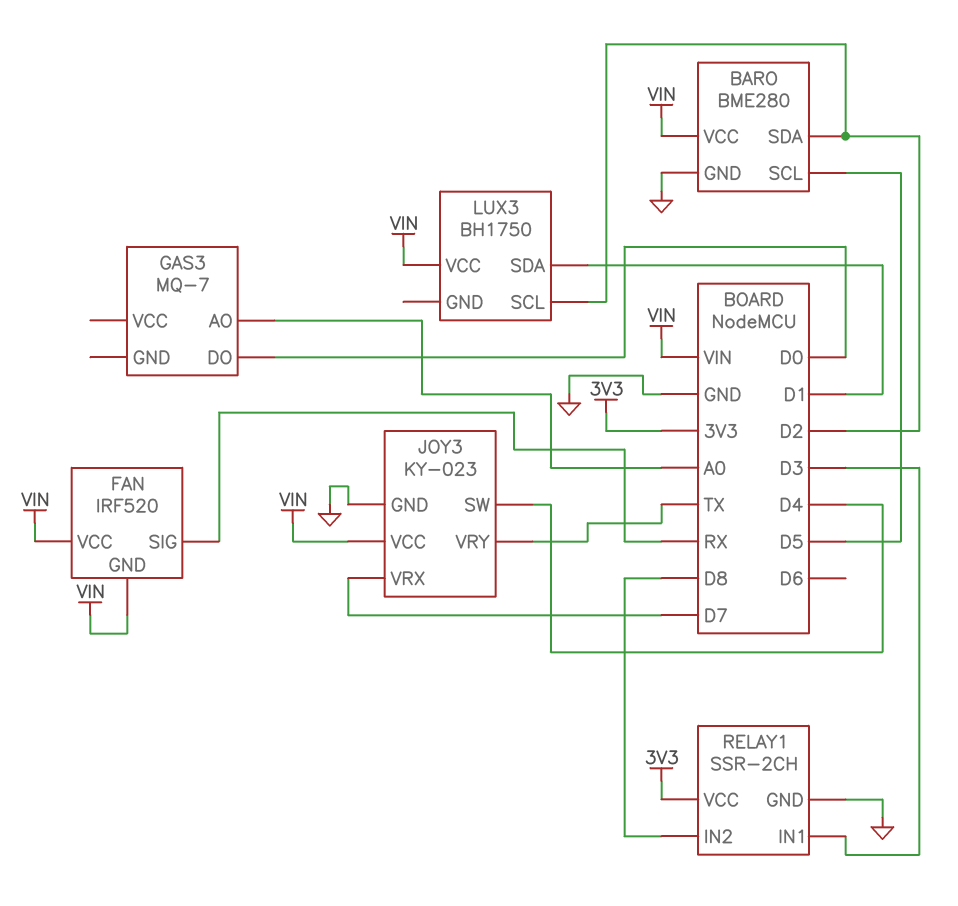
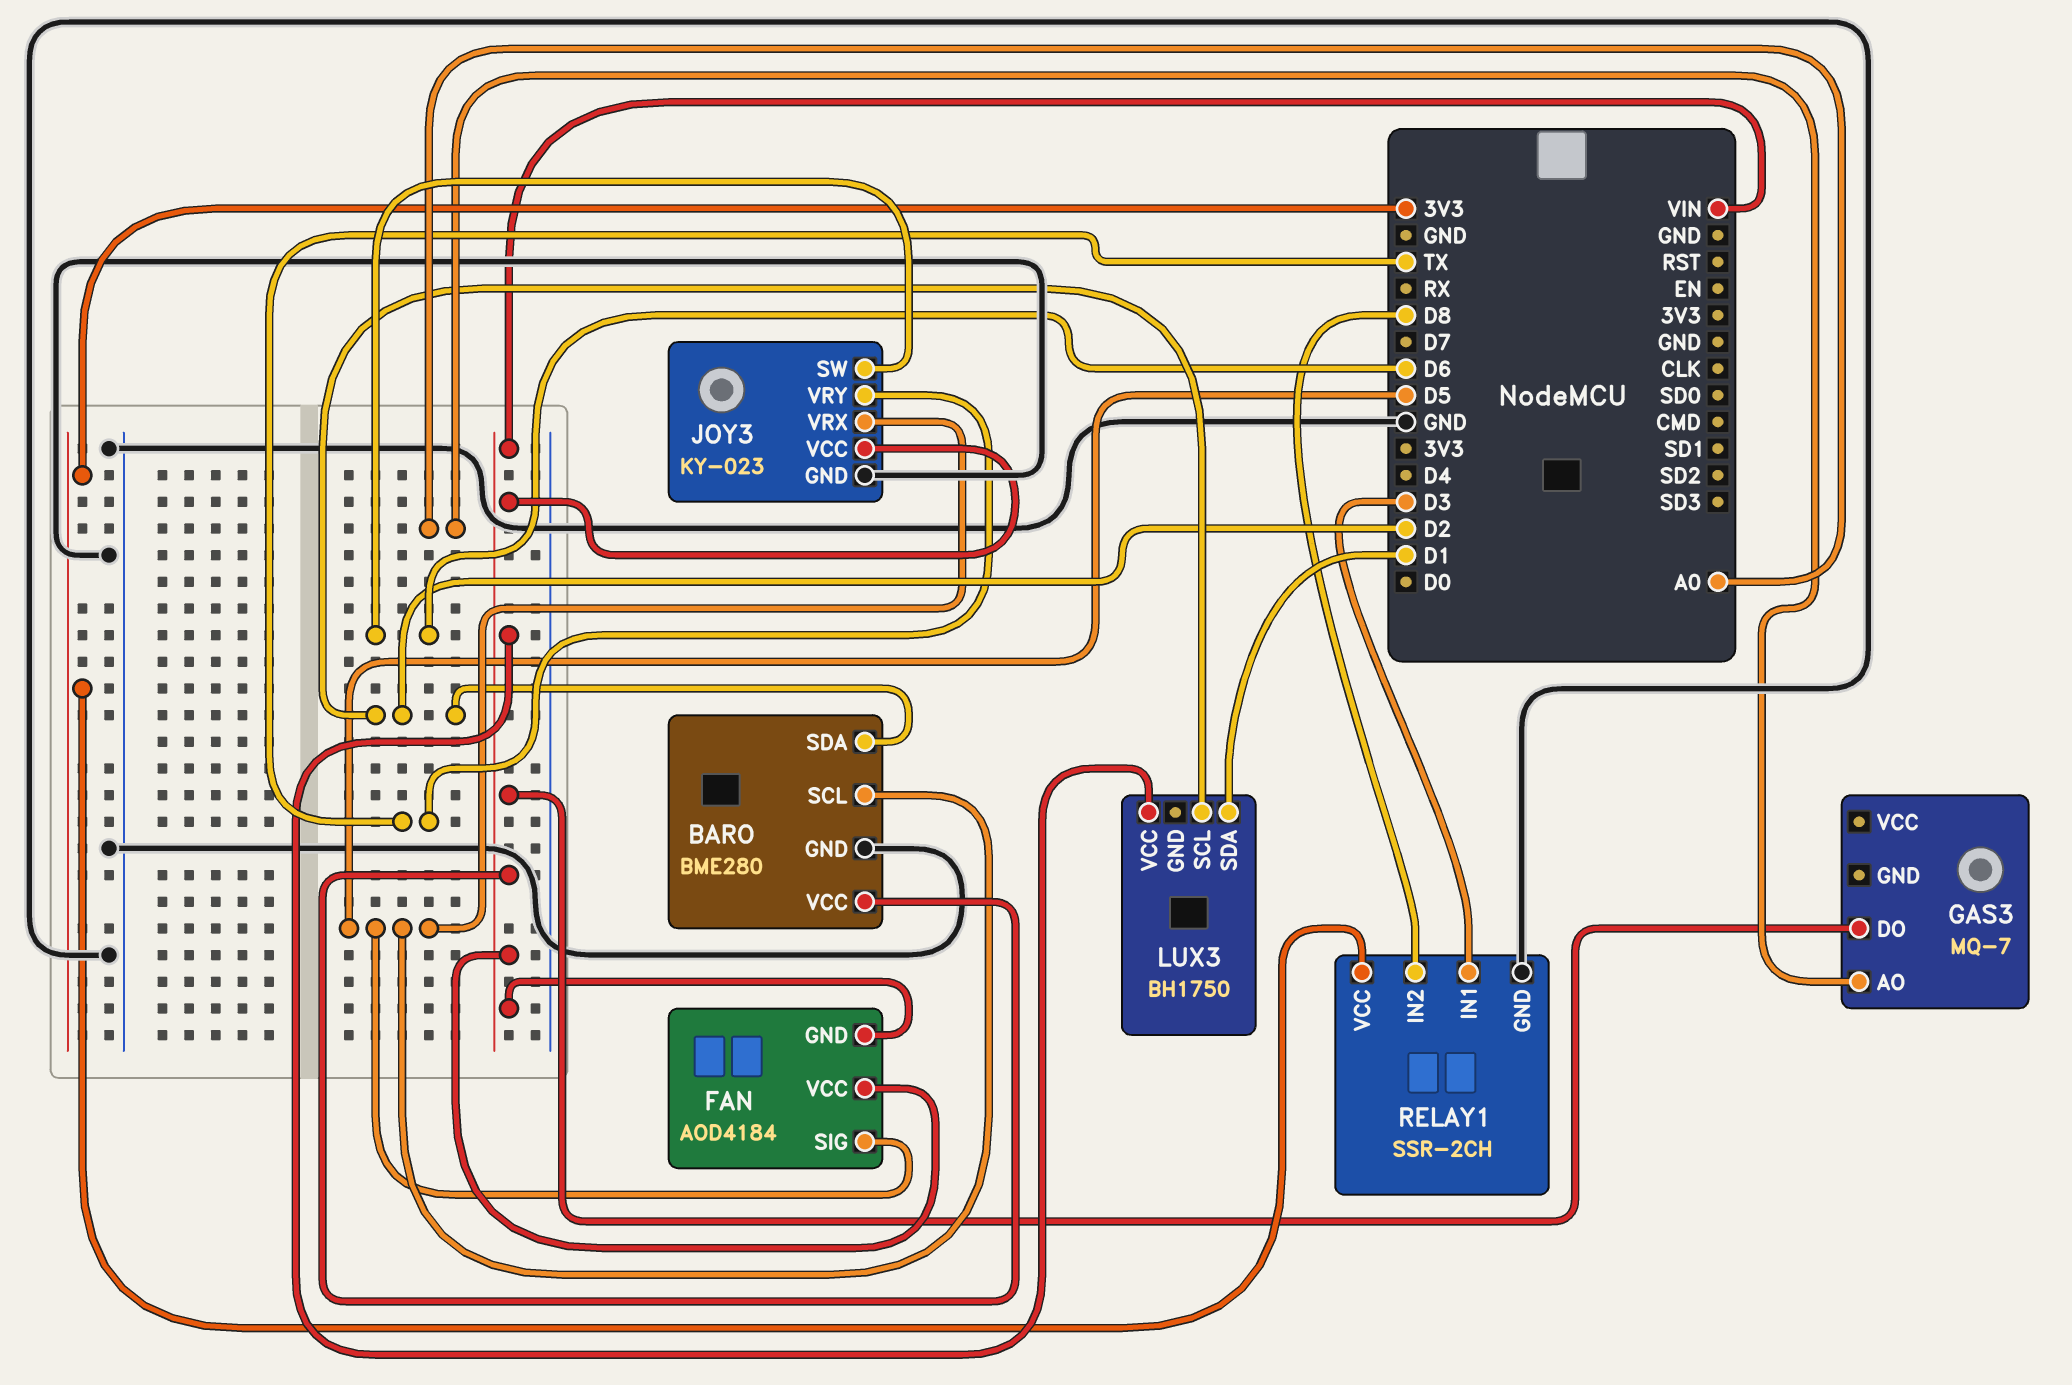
FAN: IRF520 -> AOD4184
FAN pin SIG: RX -> D5
GAS3 pin DO: D0 -> VIN
JOY3 pin SW: D4 -> D6
JOY3 pin VRX: D7 -> D5

